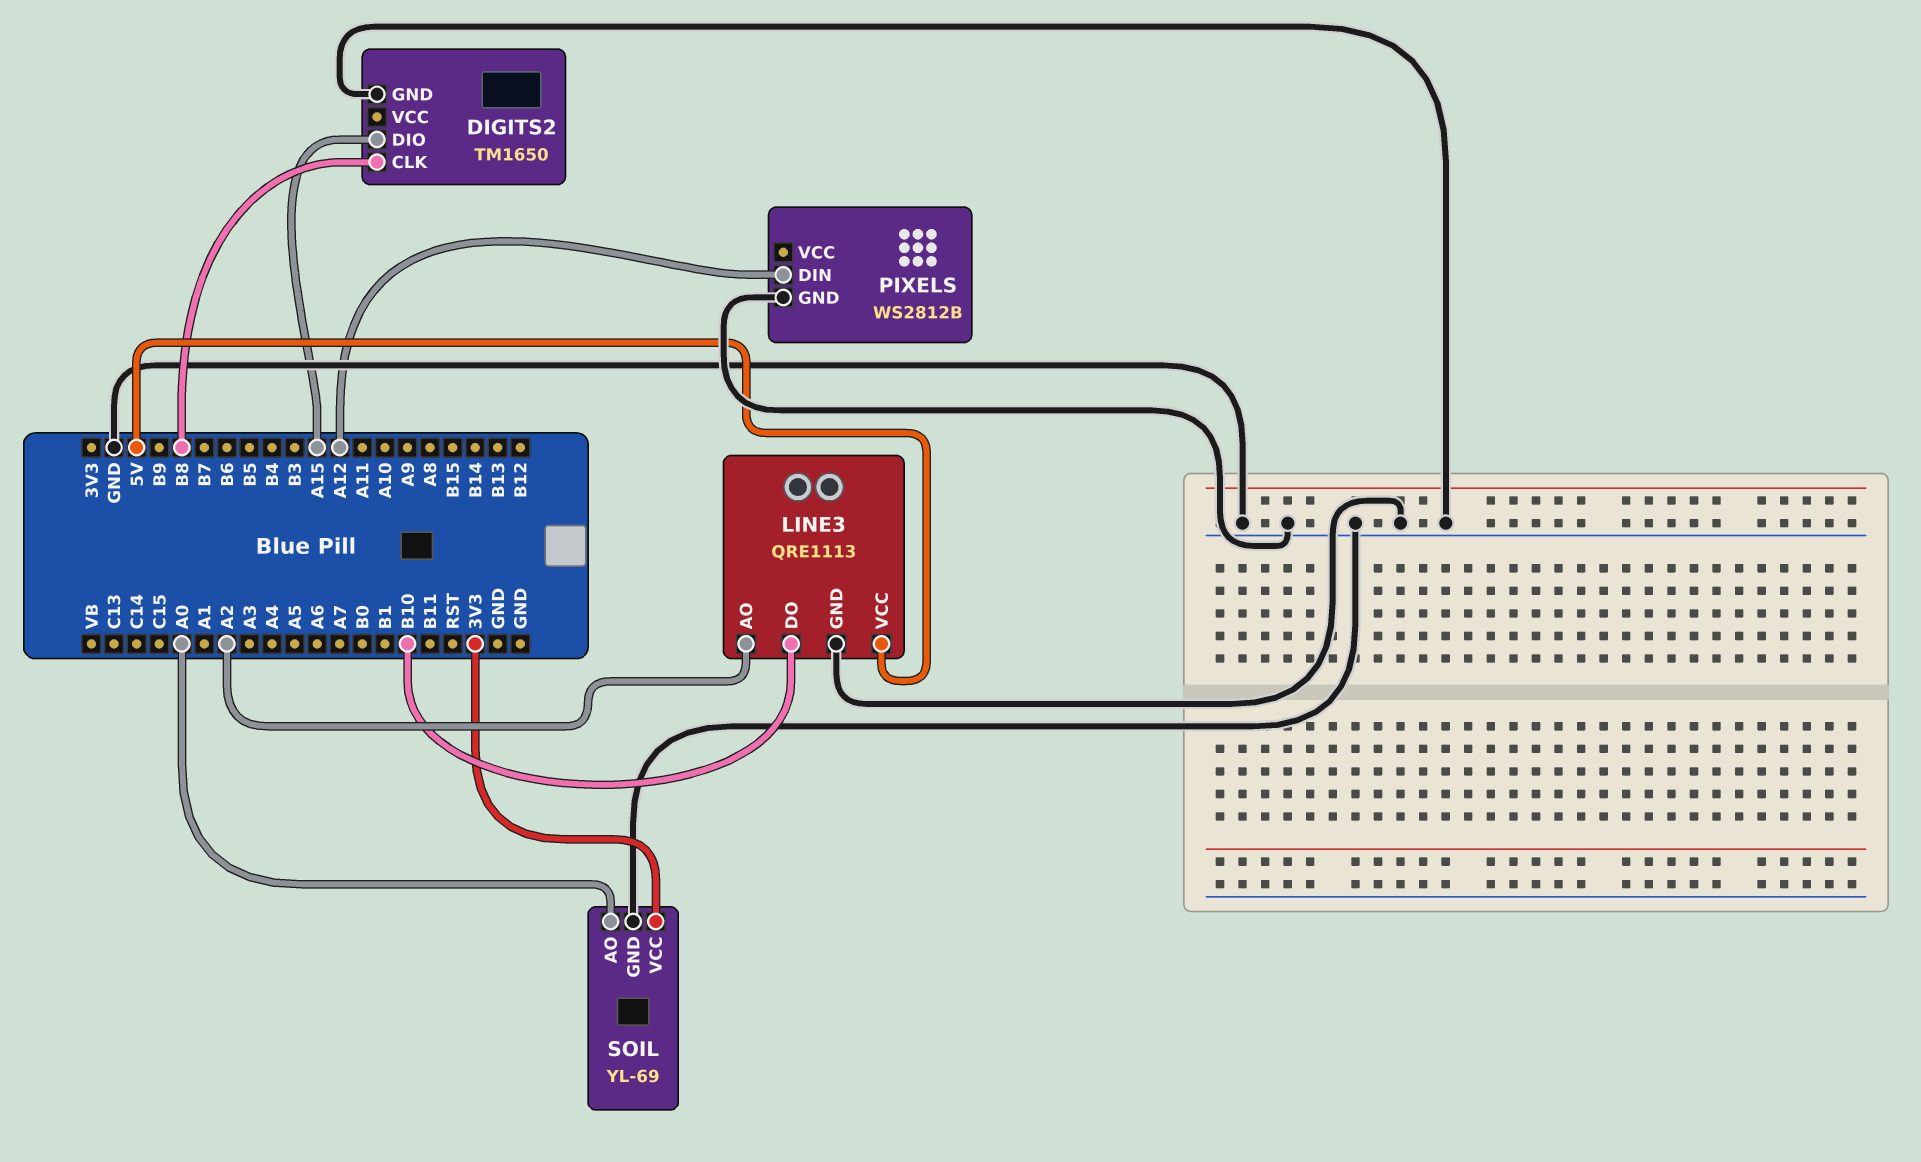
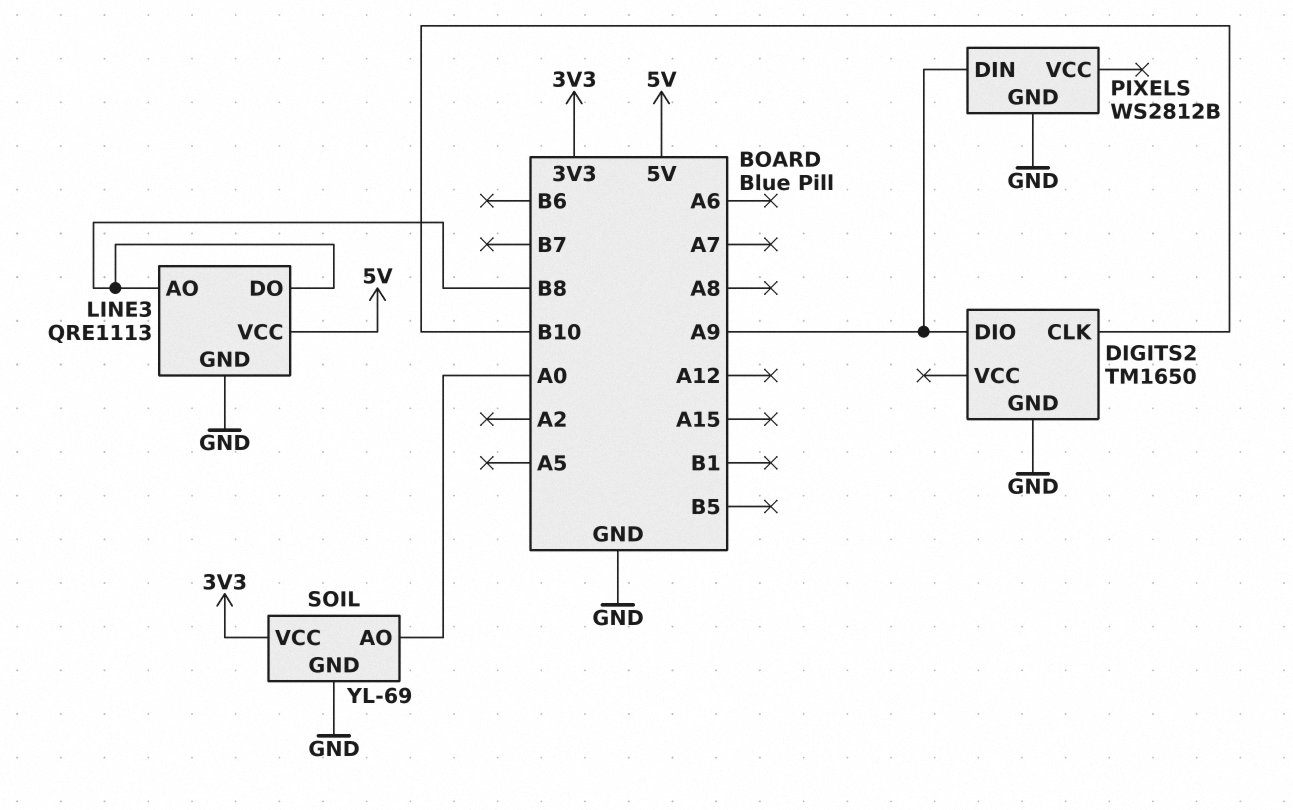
DIGITS2 pin CLK: B8 -> B10
DIGITS2 pin DIO: A15 -> A9
LINE3 pin AO: A2 -> B8
LINE3 pin DO: B10 -> B8
PIXELS pin DIN: A12 -> A9

